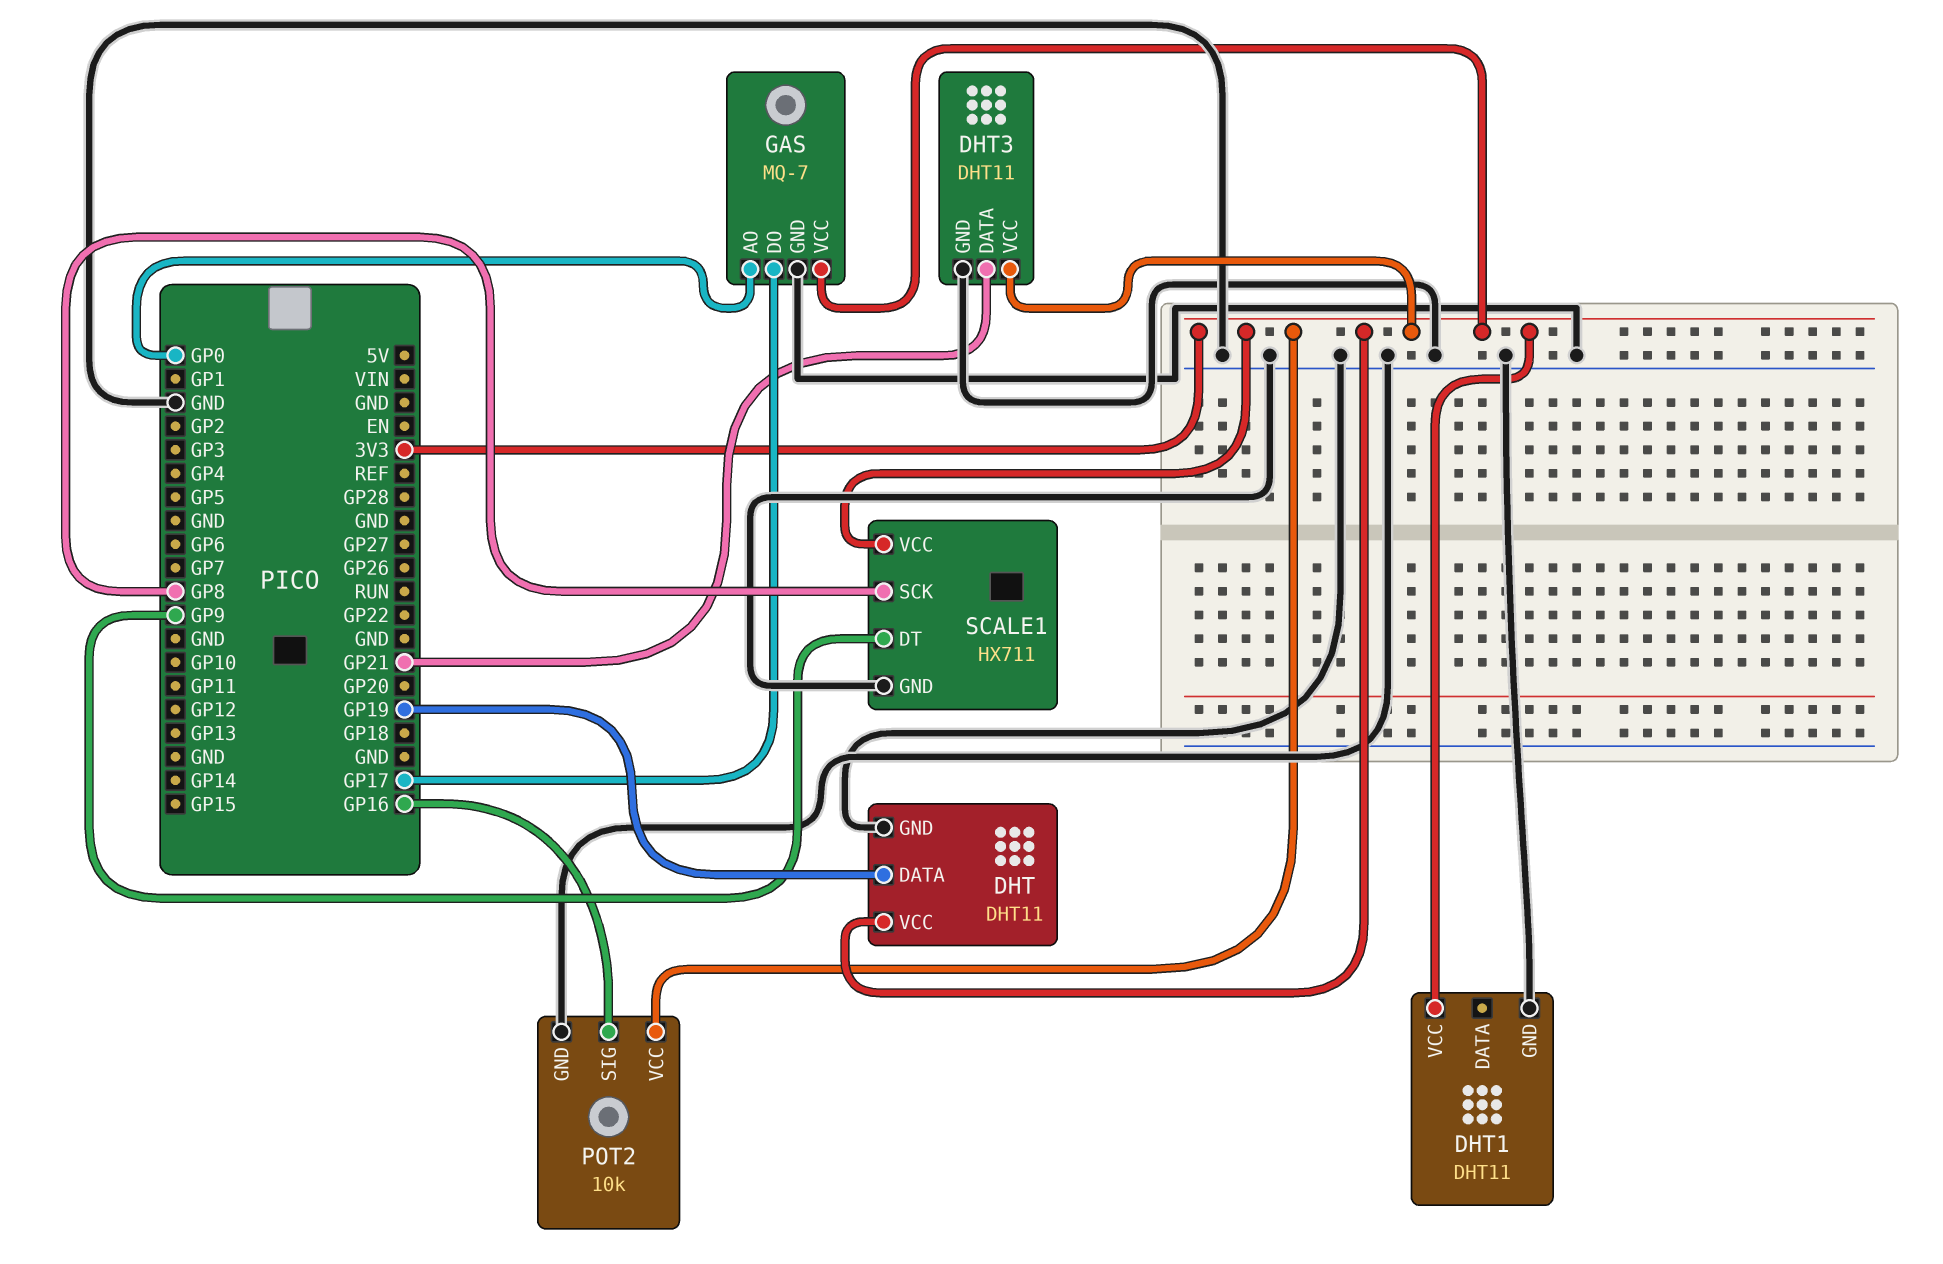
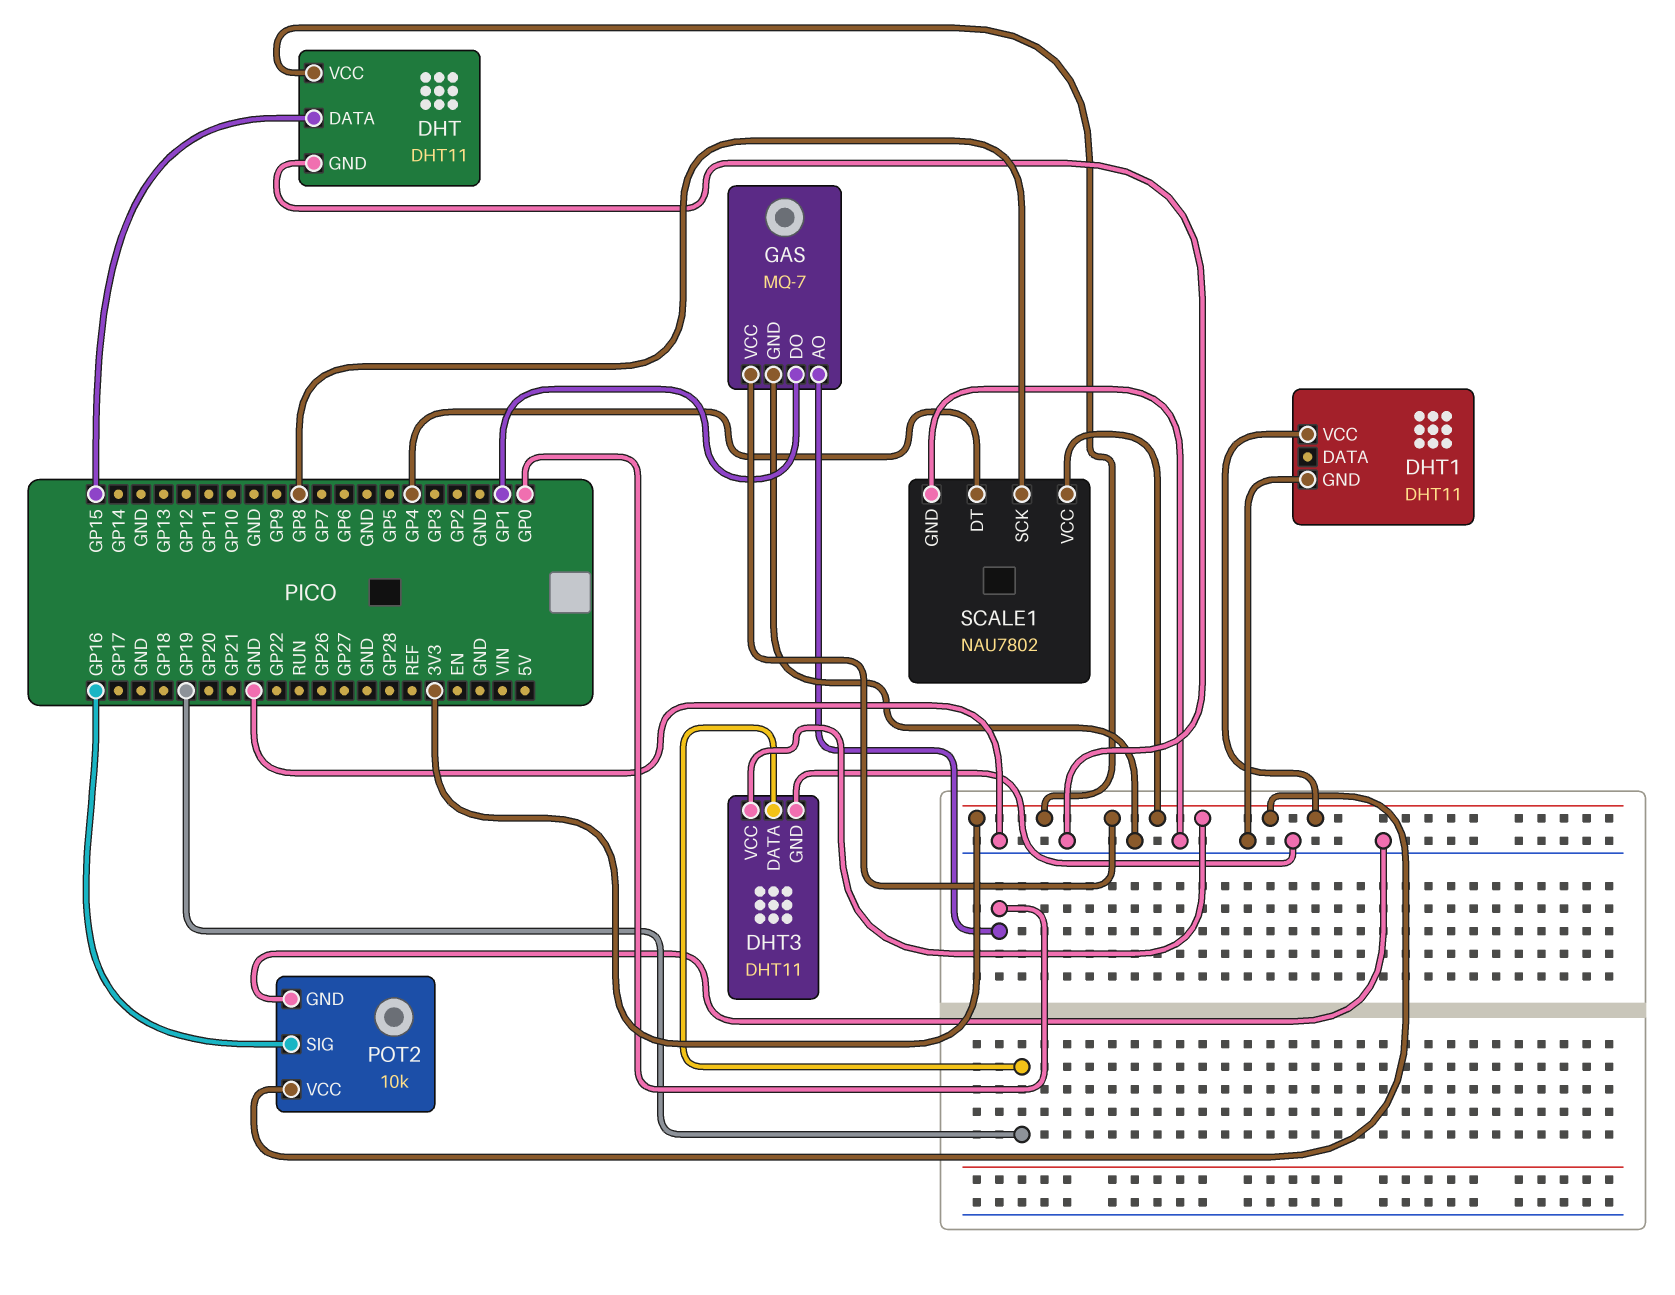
DHT pin DATA: GP19 -> GP15
DHT3 pin DATA: GP21 -> GP19
GAS pin DO: GP17 -> GP1
SCALE1: HX711 -> NAU7802
SCALE1 pin DT: GP9 -> GP4

